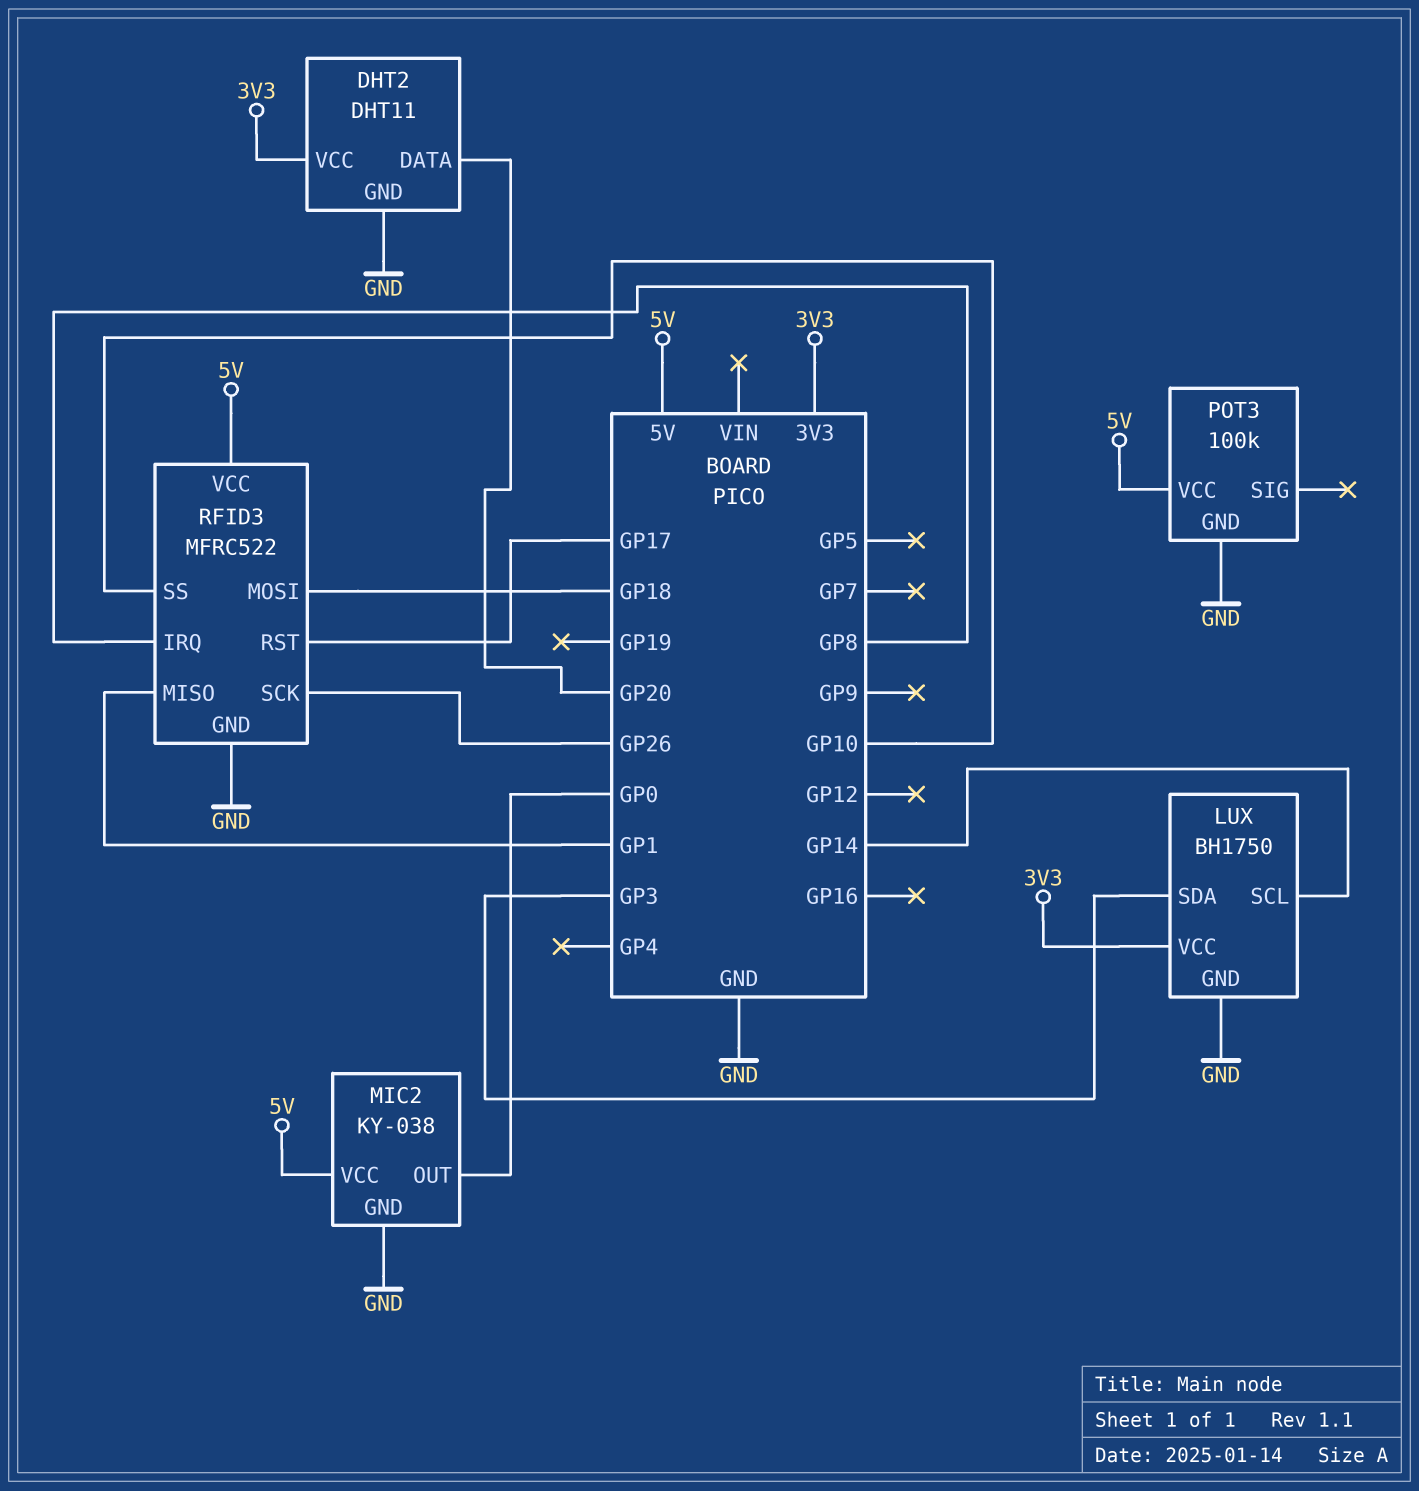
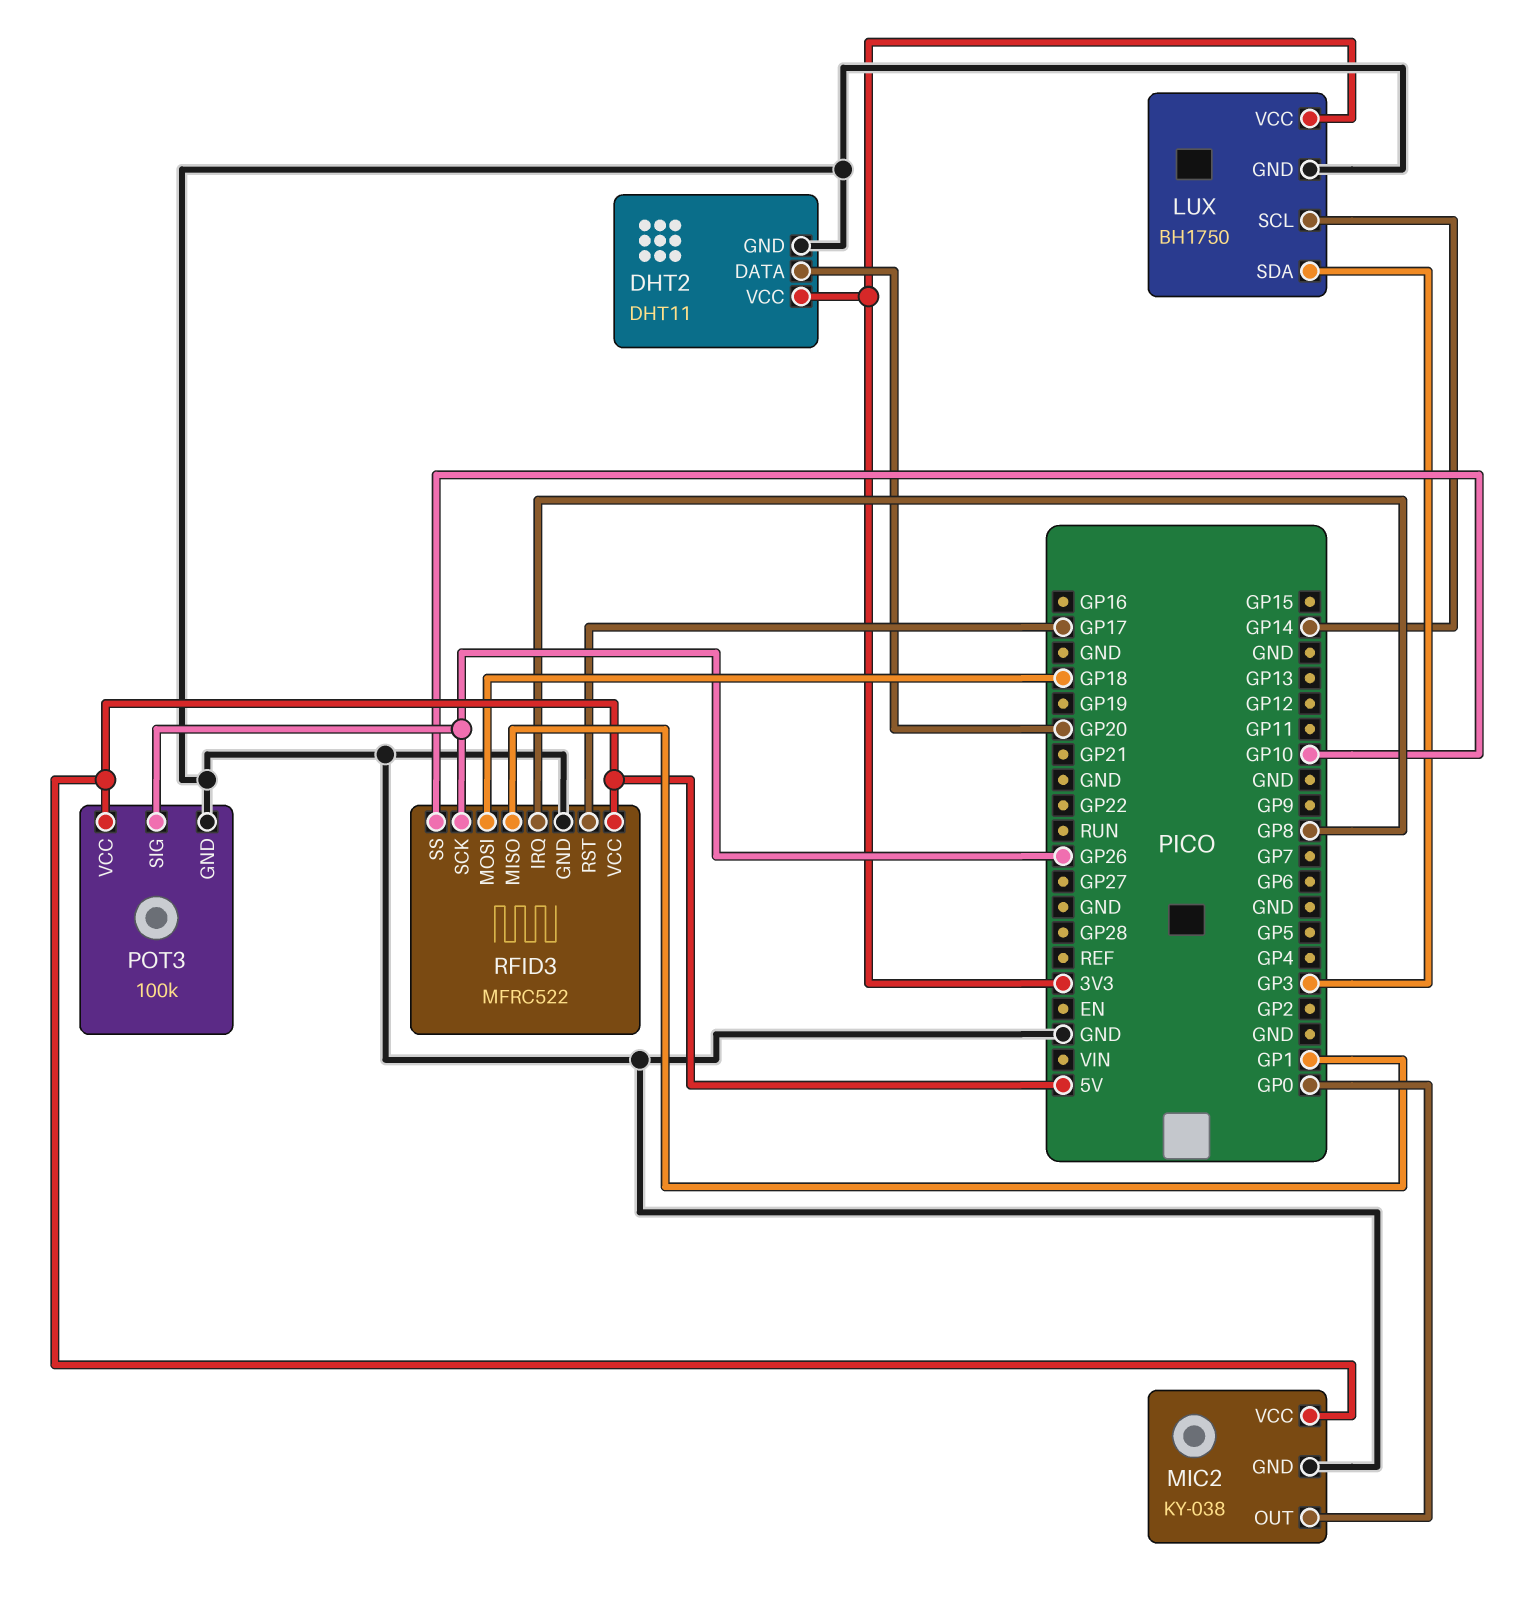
POT3 pin SIG: none -> GP26

